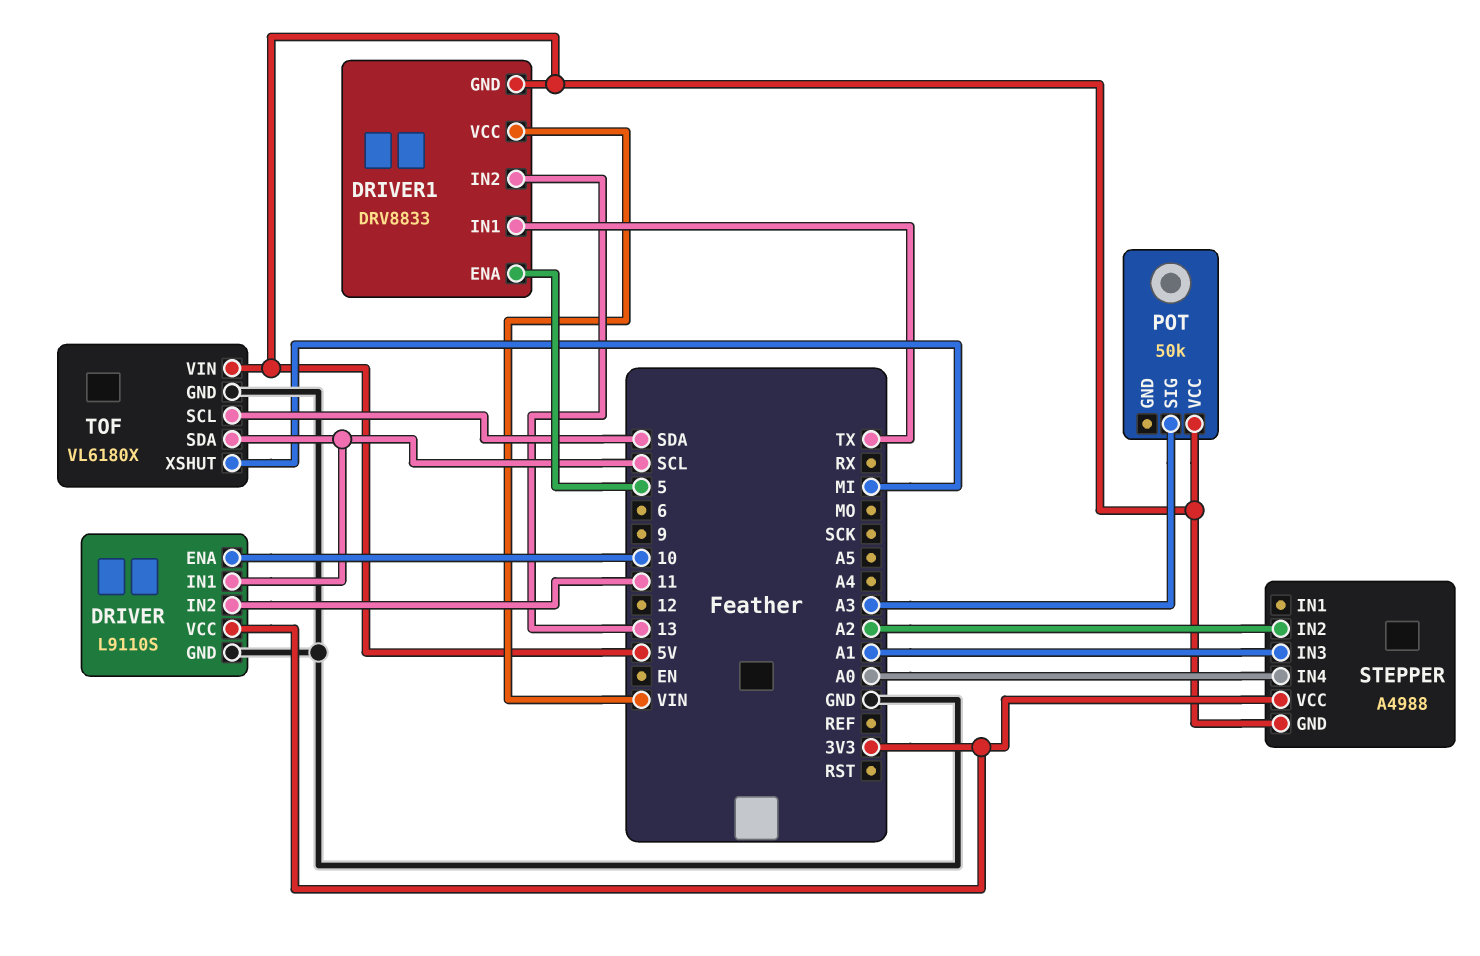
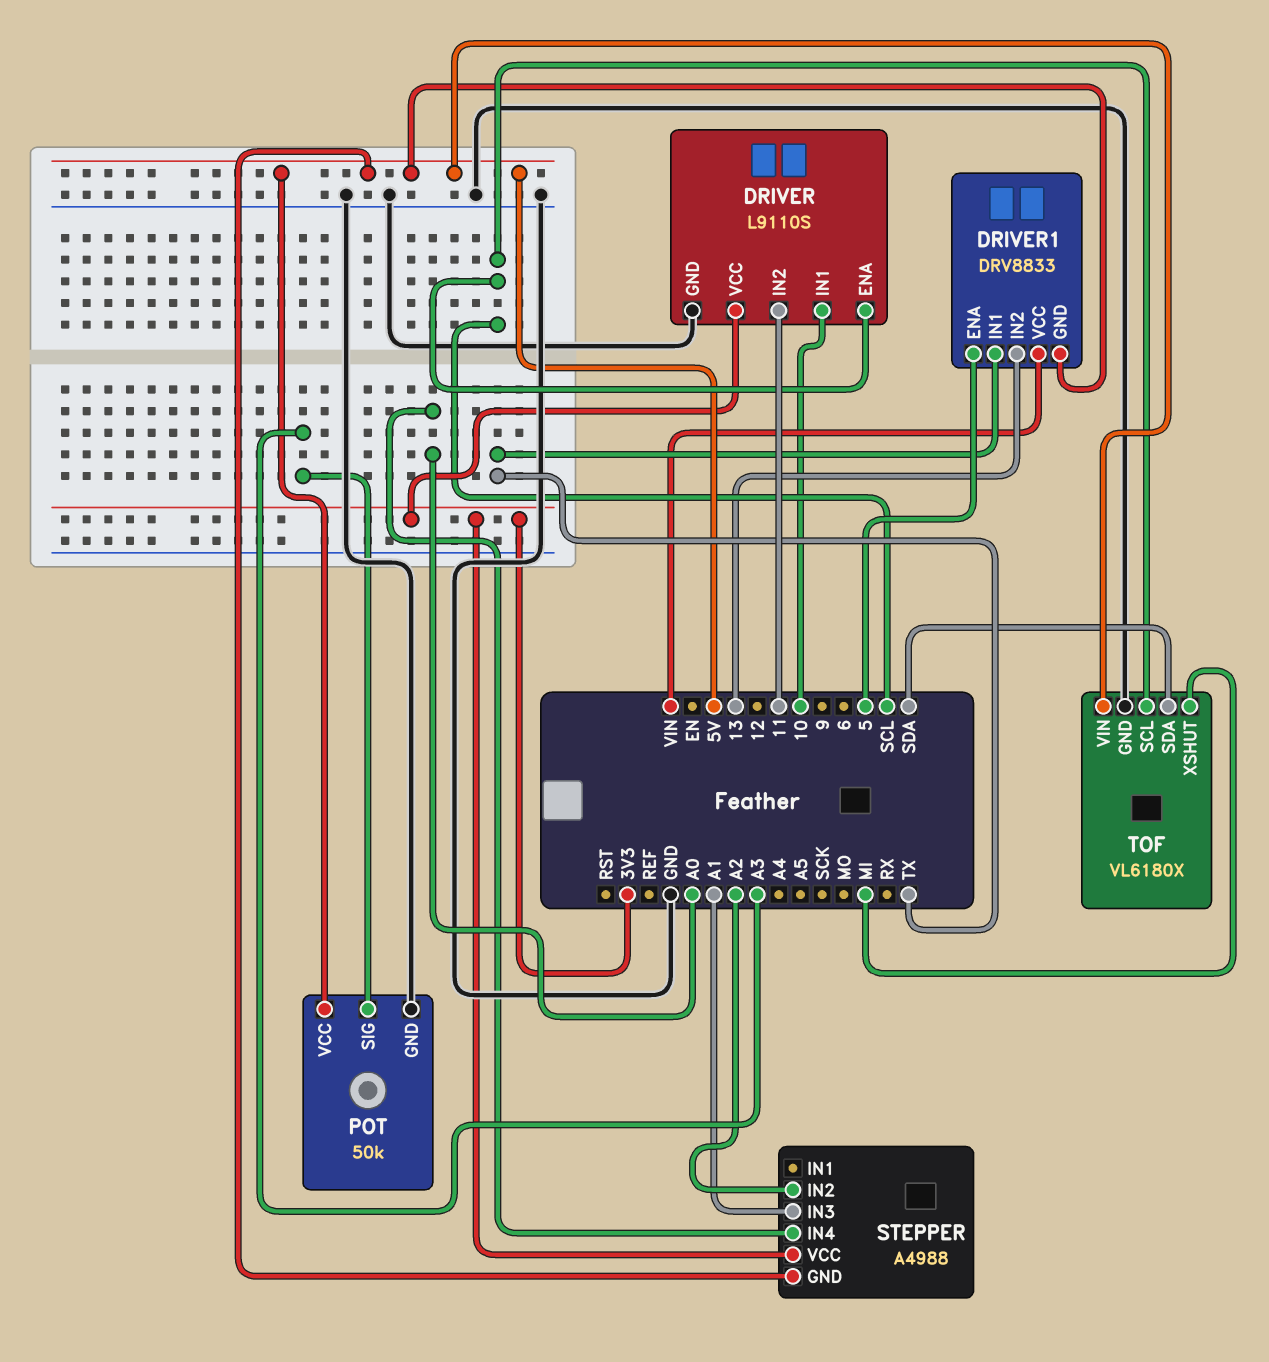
DRIVER pin ENA: 10 -> SCL
DRIVER pin IN1: SCL -> 10
POT pin GND: none -> GND
TOF pin SCL: SDA -> SCL
TOF pin SDA: SCL -> SDA

